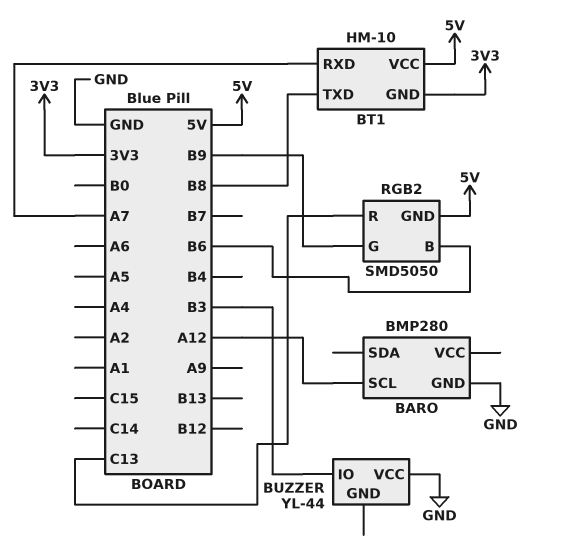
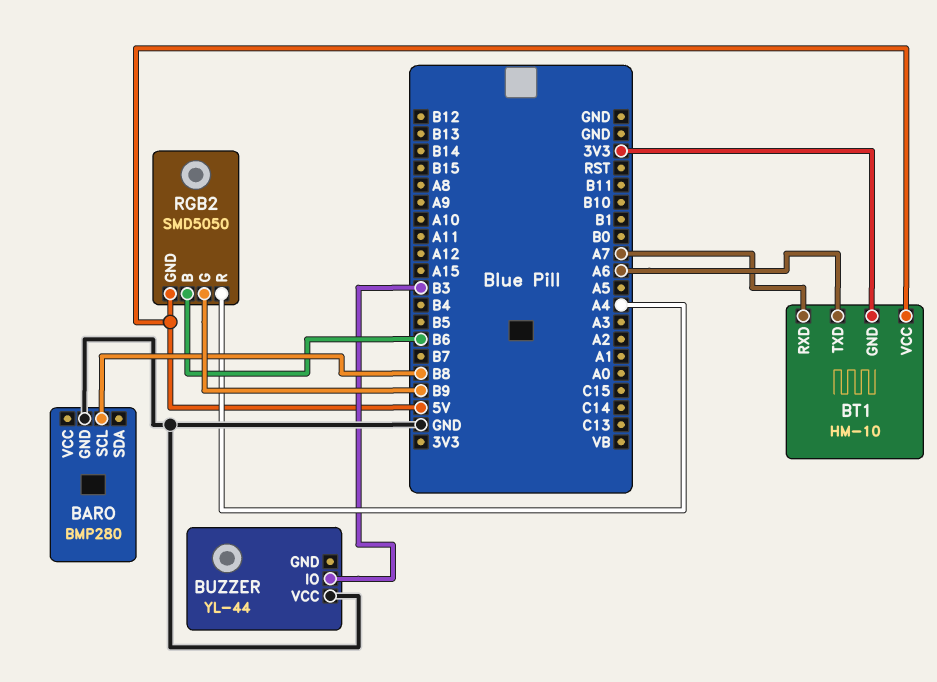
BARO pin SCL: A12 -> B8
BT1 pin TXD: B8 -> A6
RGB2 pin R: C13 -> A4

